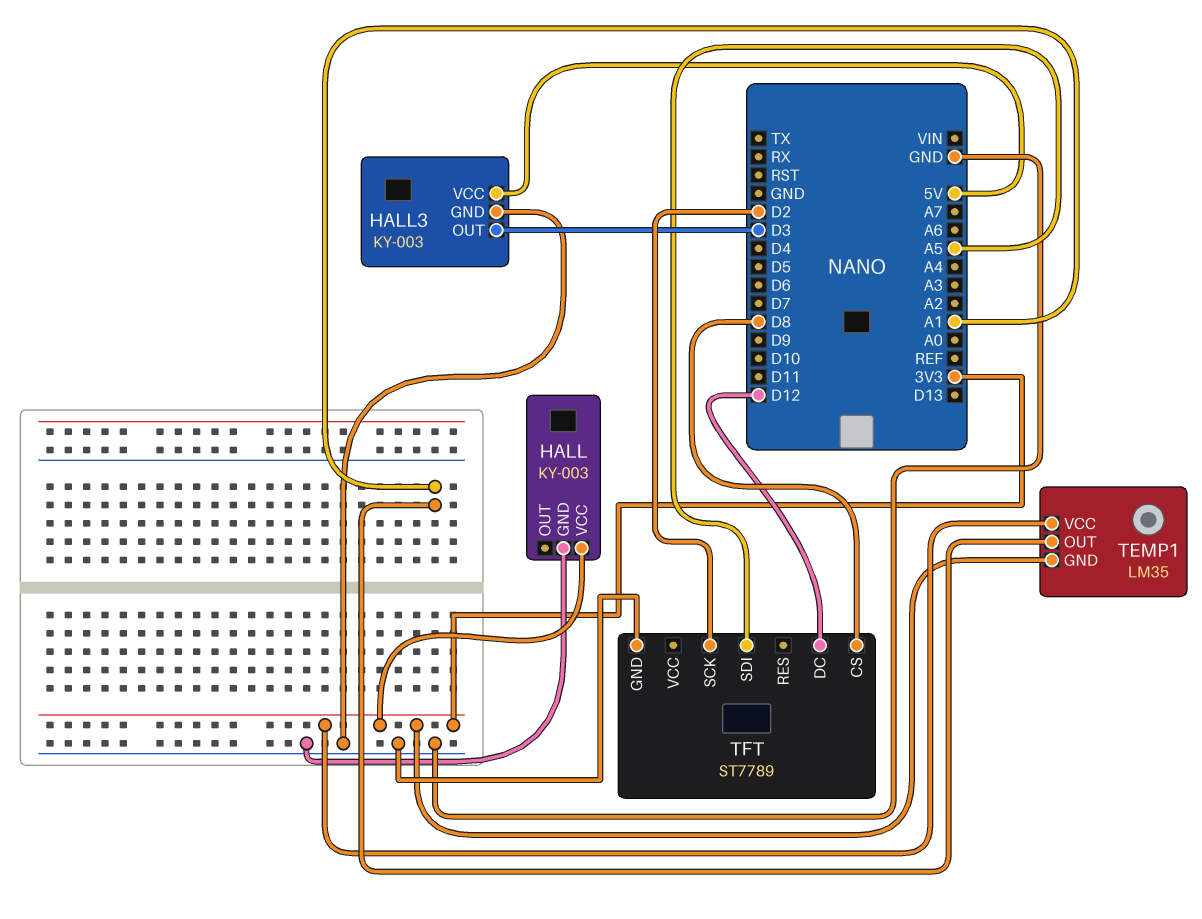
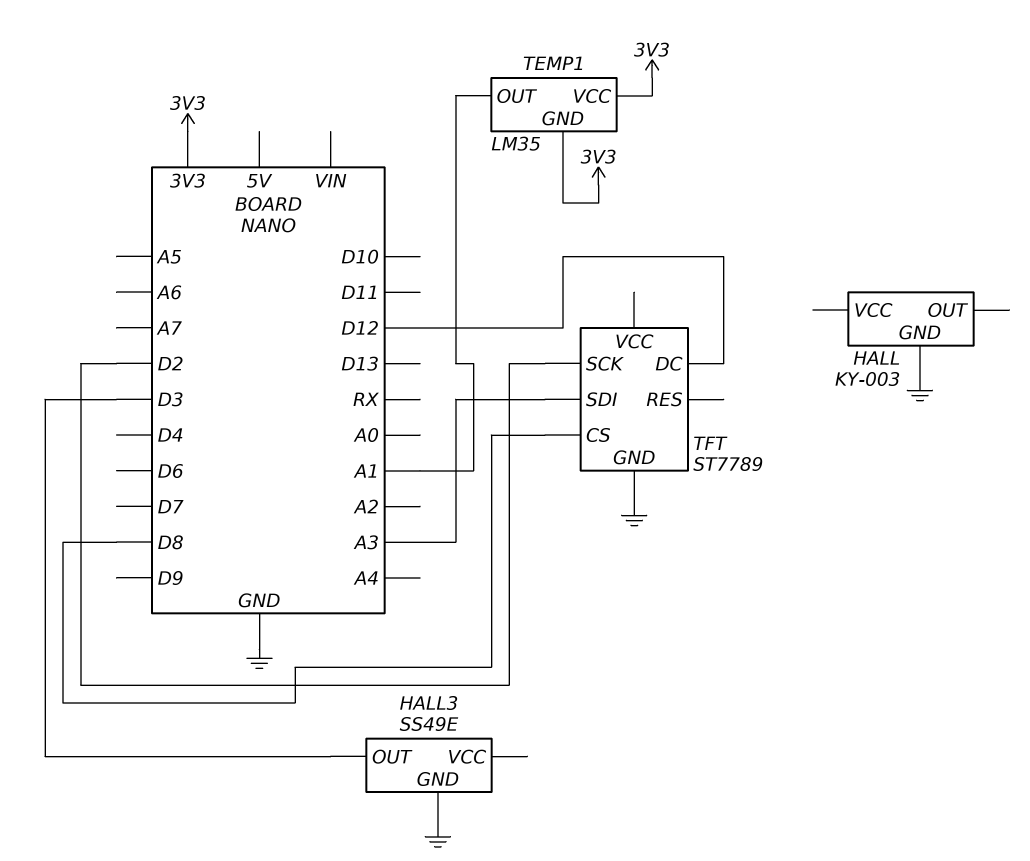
HALL pin VCC: 3V3 -> none
HALL3: KY-003 -> SS49E
HALL3 pin VCC: 5V -> none
TFT pin SDI: A5 -> A3

